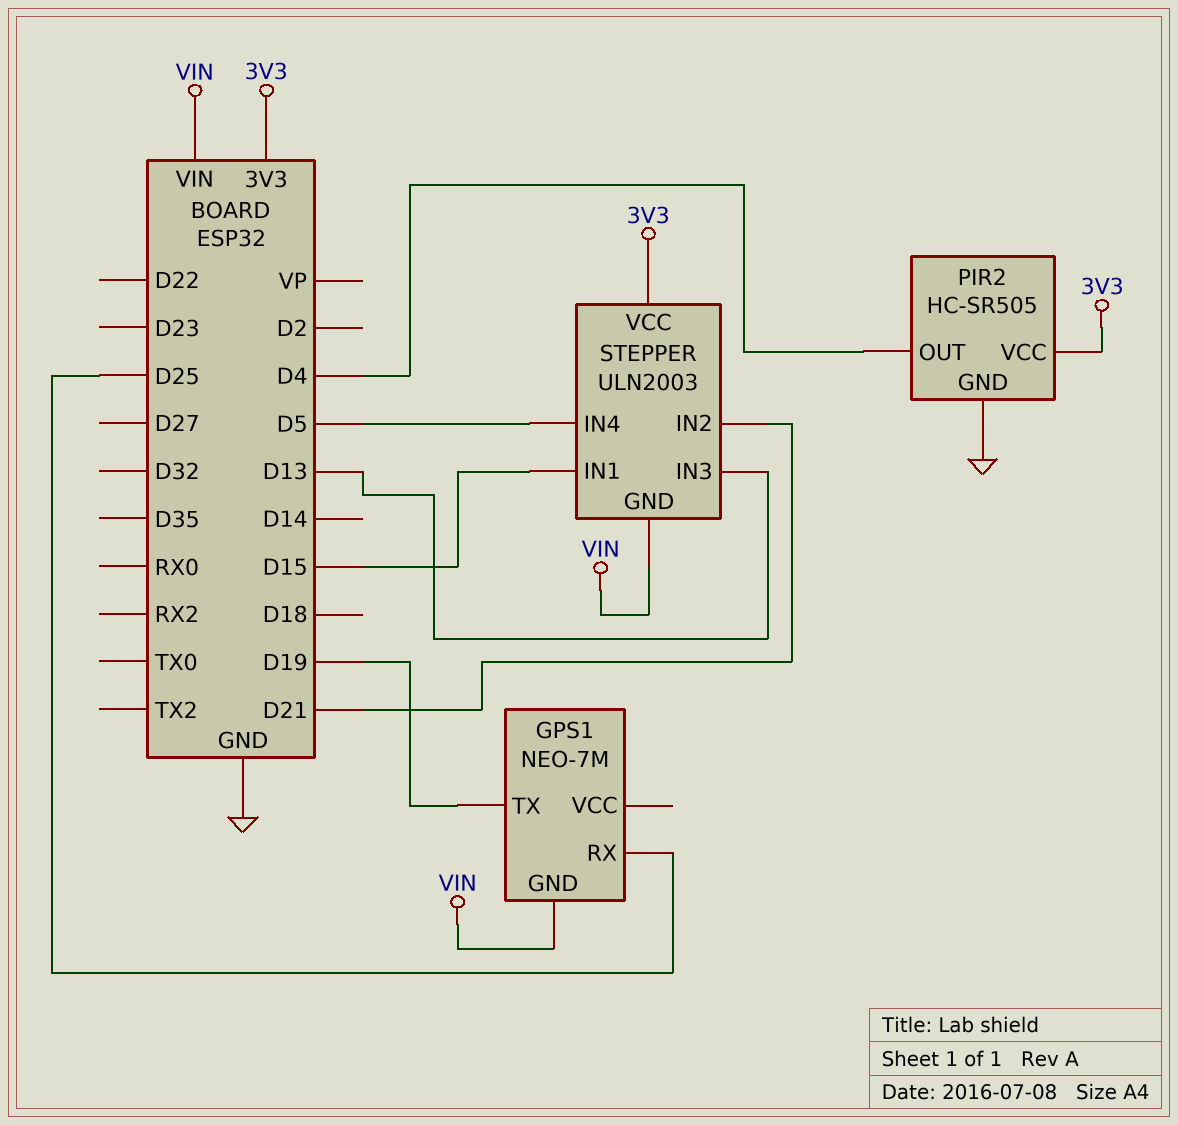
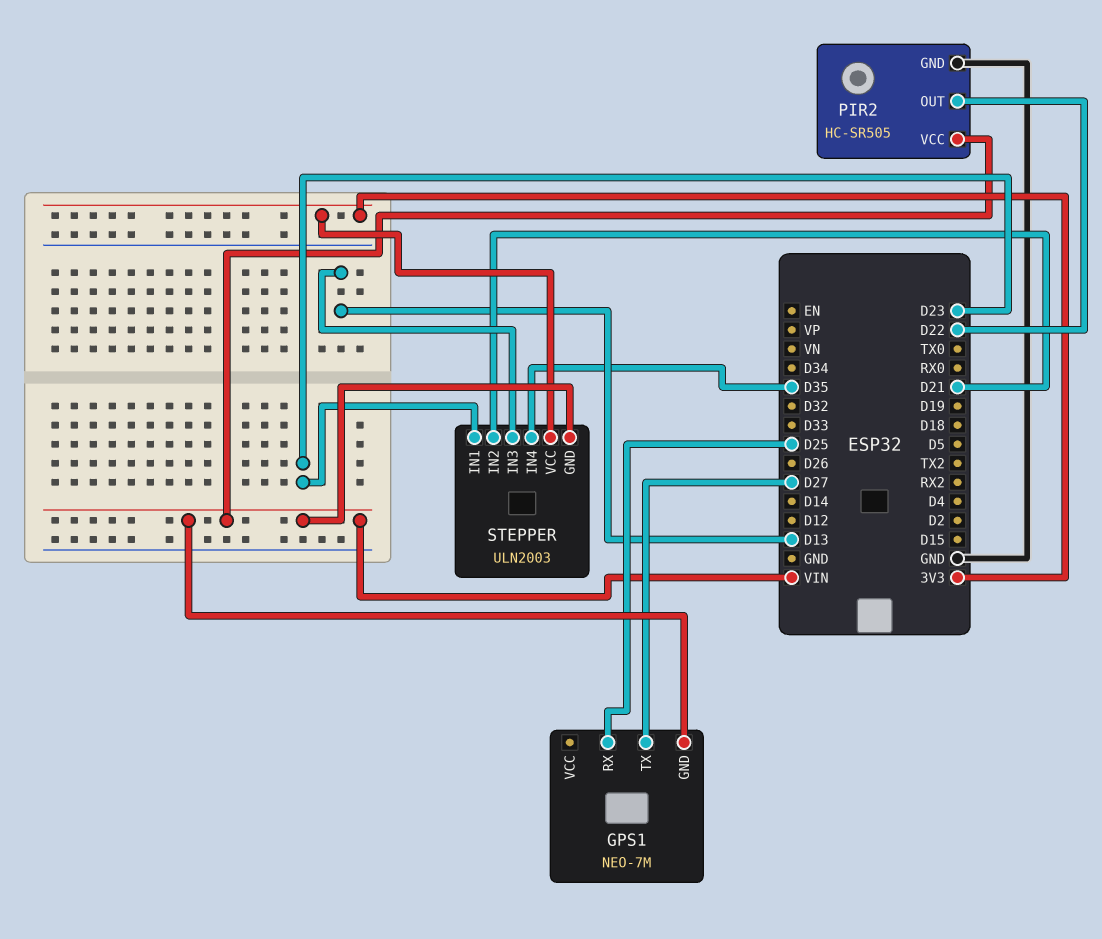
GPS1 pin TX: D19 -> D27
PIR2 pin OUT: D4 -> D22
PIR2 pin VCC: 3V3 -> VIN
STEPPER pin IN1: D15 -> D23
STEPPER pin IN4: D5 -> D35

